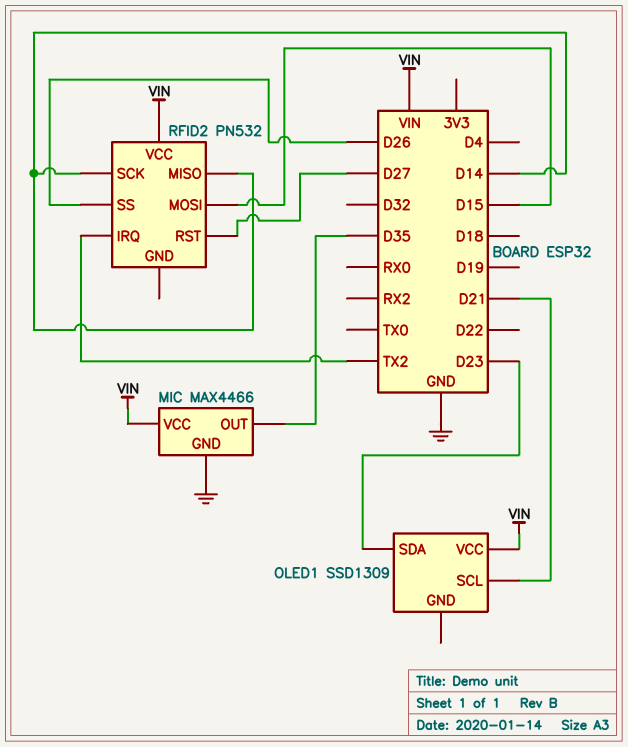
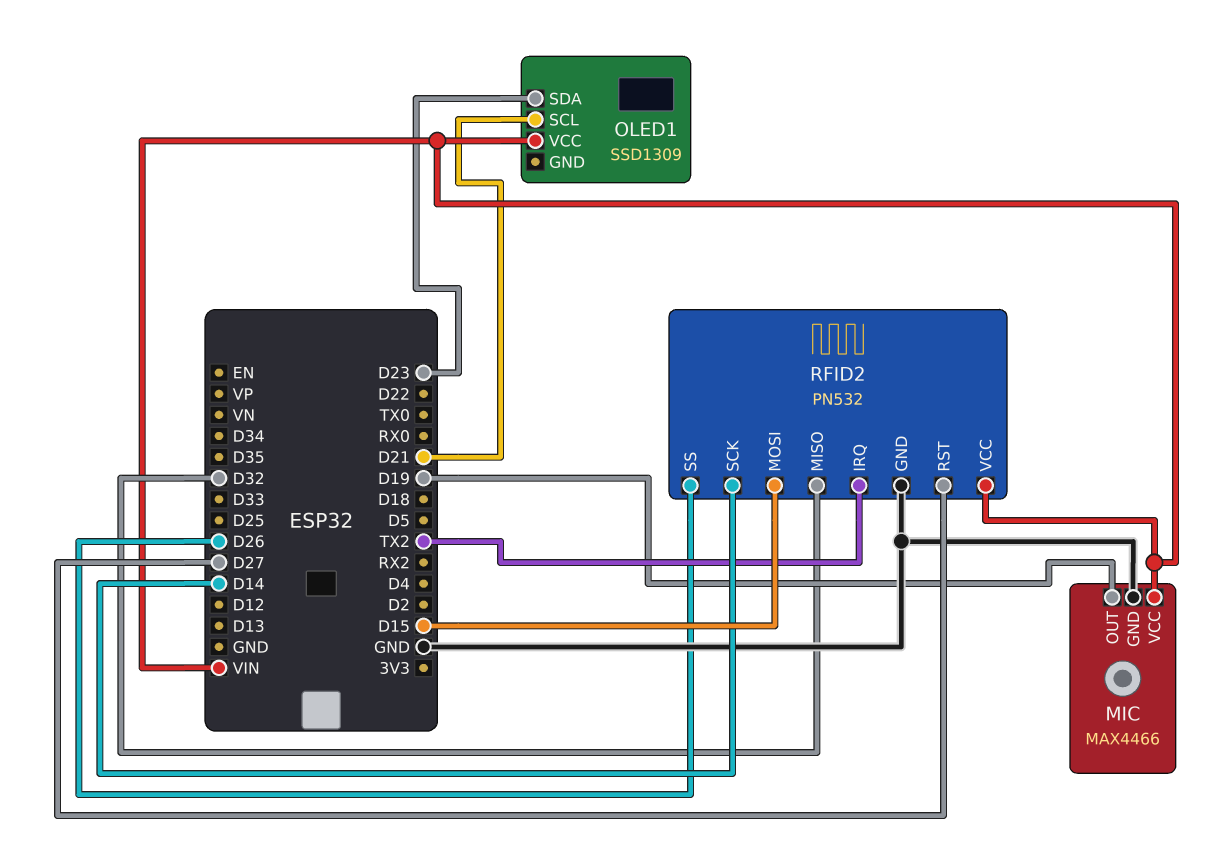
MIC pin OUT: D35 -> D19
RFID2 pin GND: none -> GND
RFID2 pin MISO: D14 -> D32

